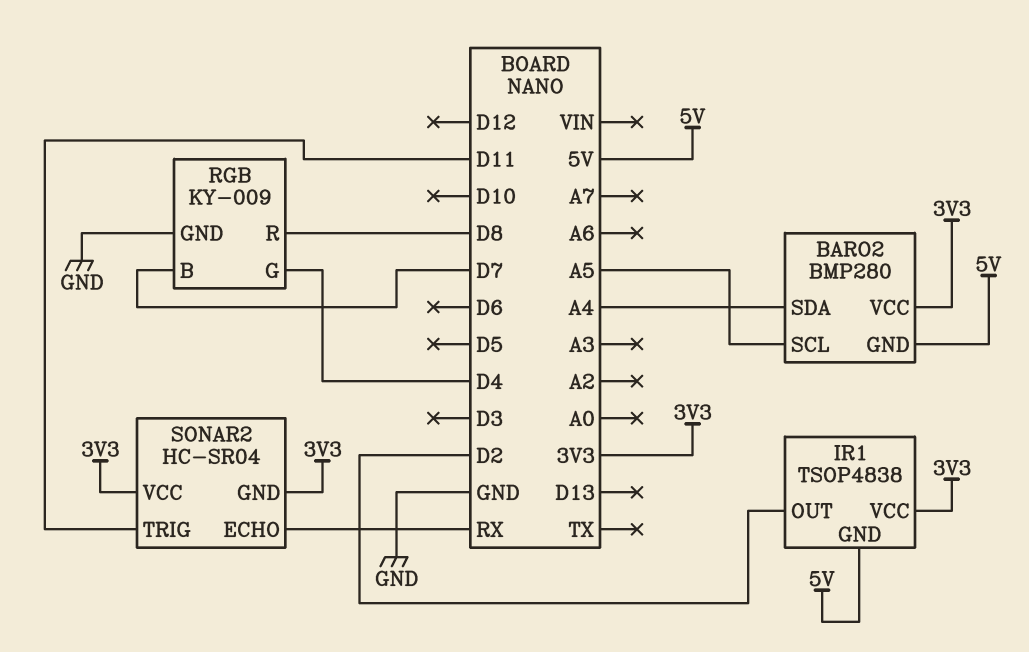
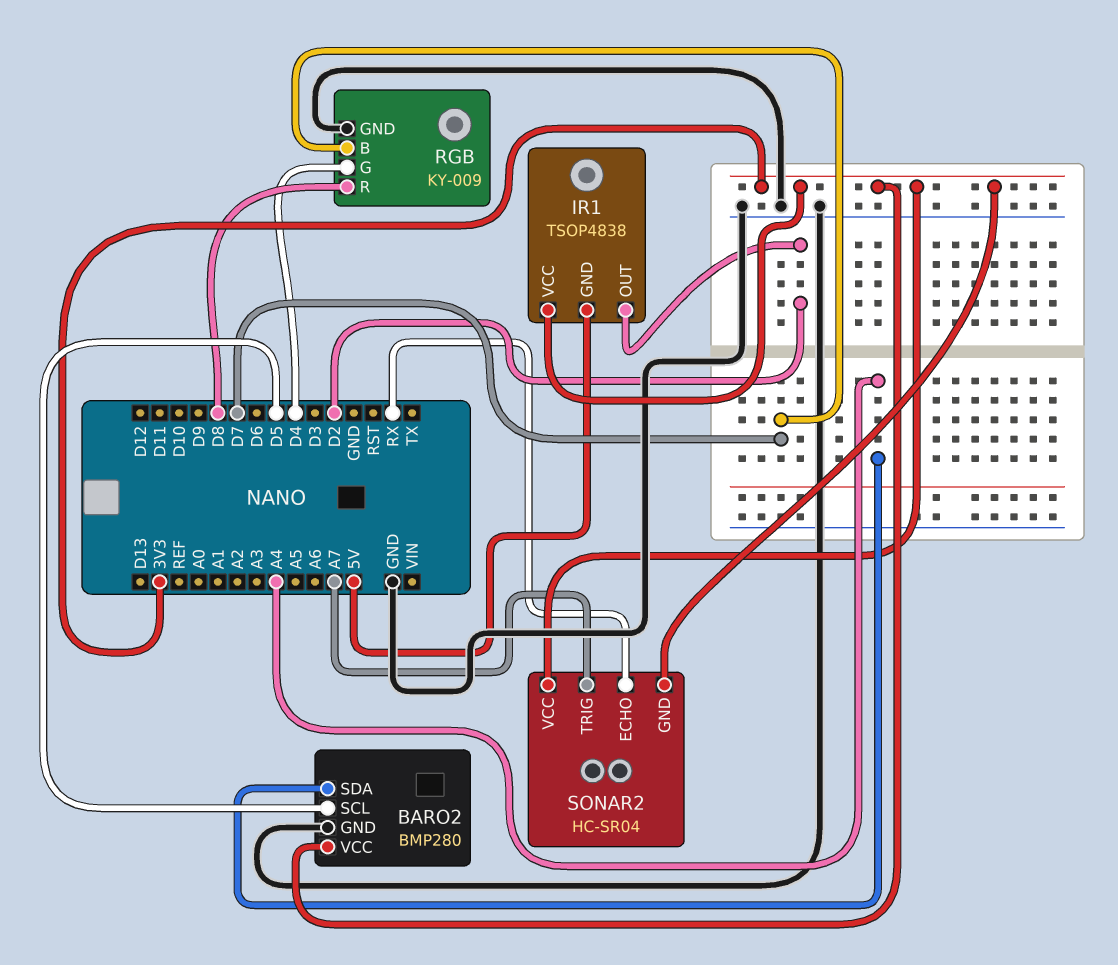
BARO2 pin GND: 5V -> GND
BARO2 pin SCL: A5 -> D5
SONAR2 pin TRIG: D11 -> A7

